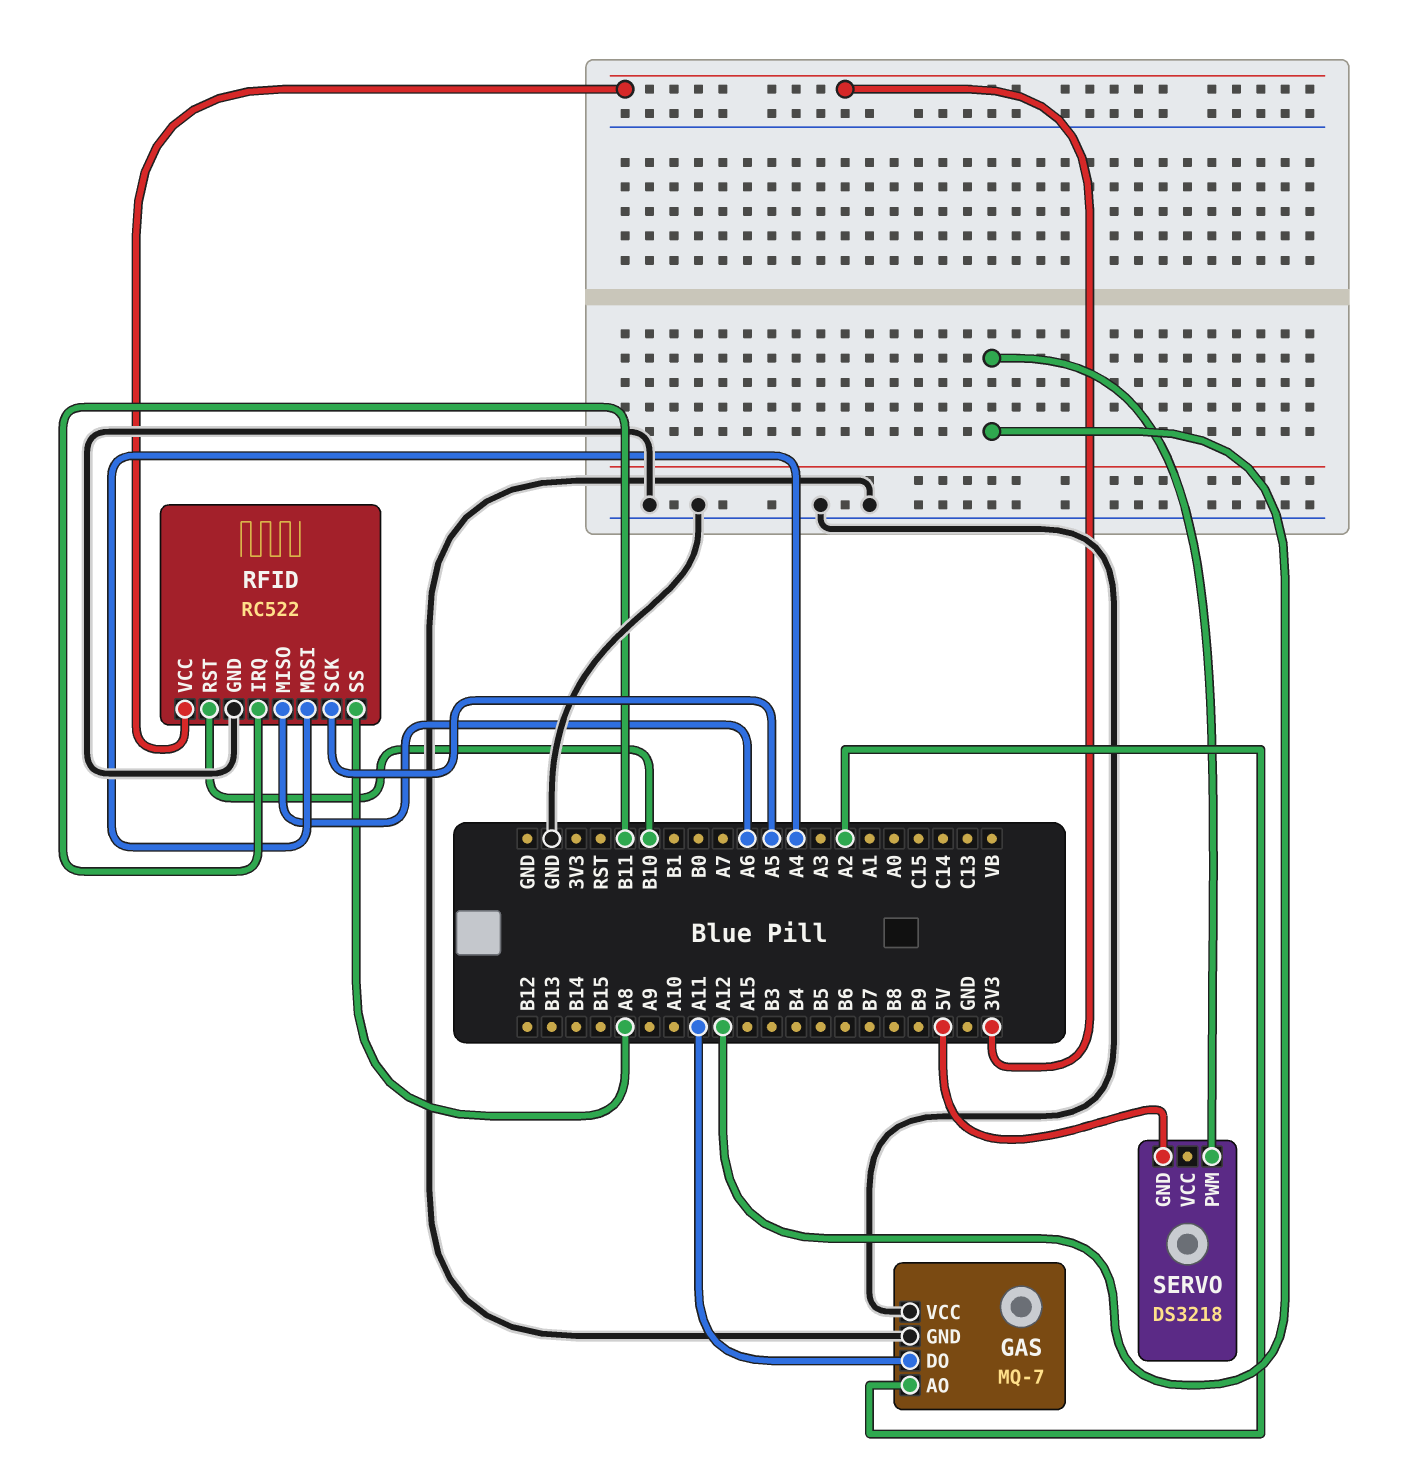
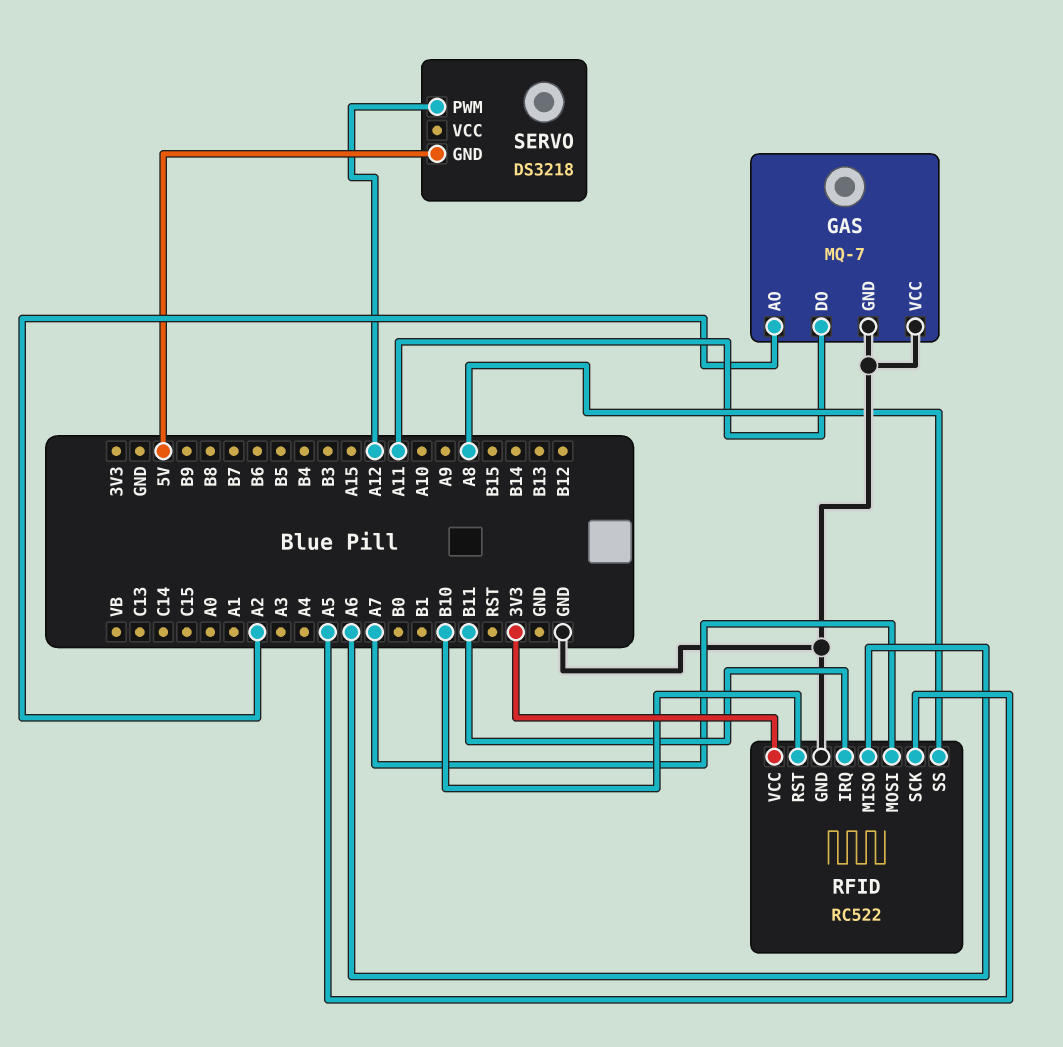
RFID pin MOSI: A4 -> A7

